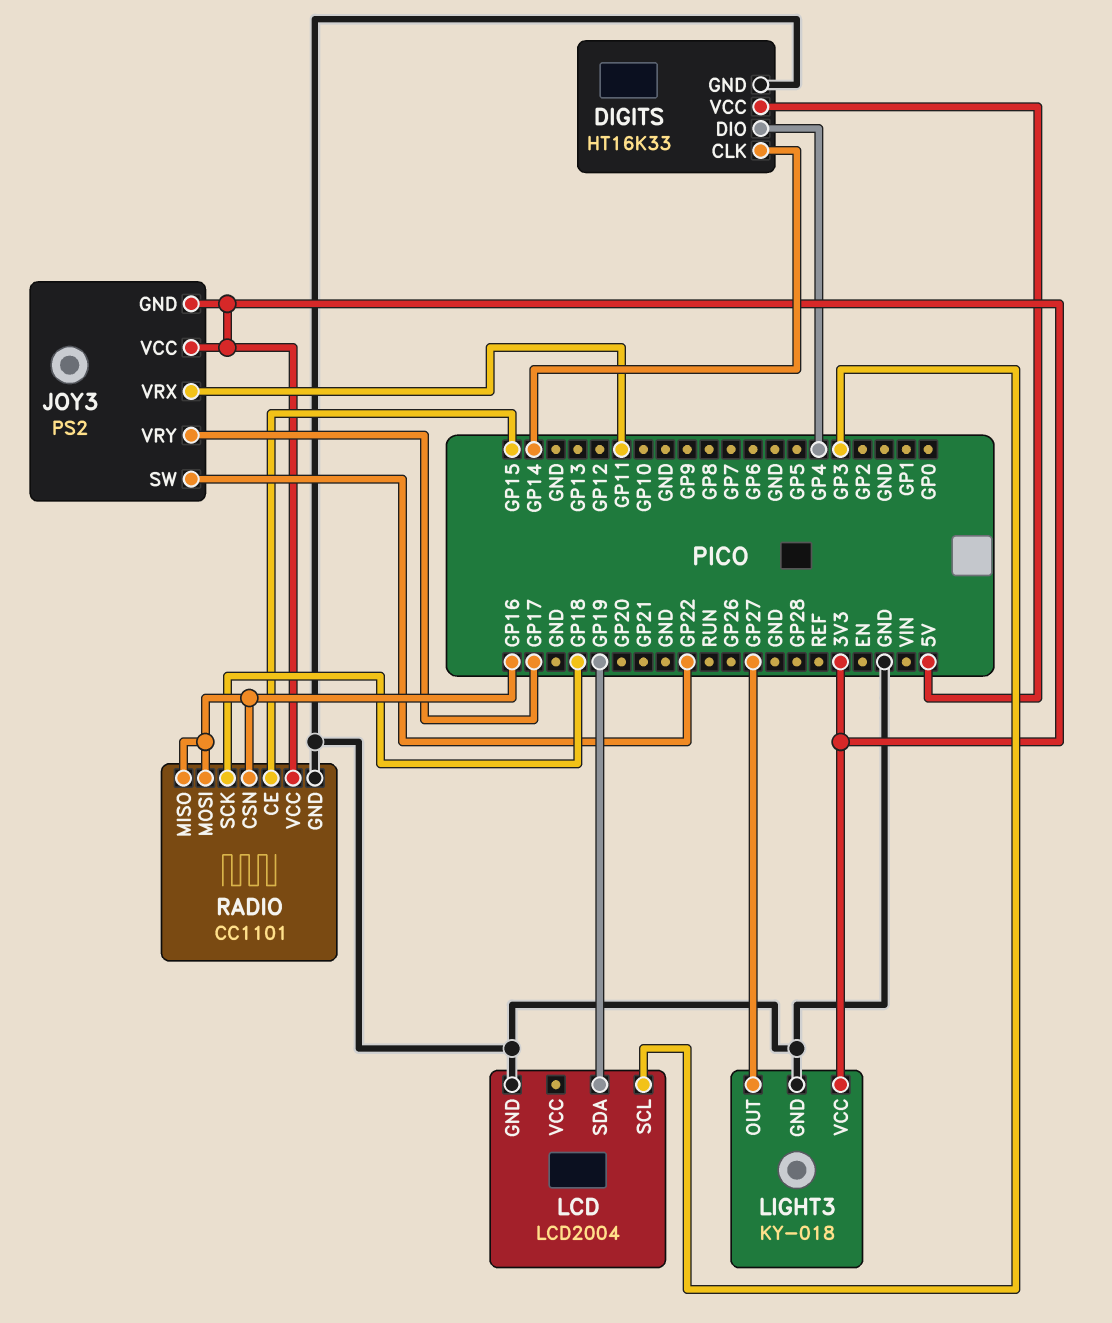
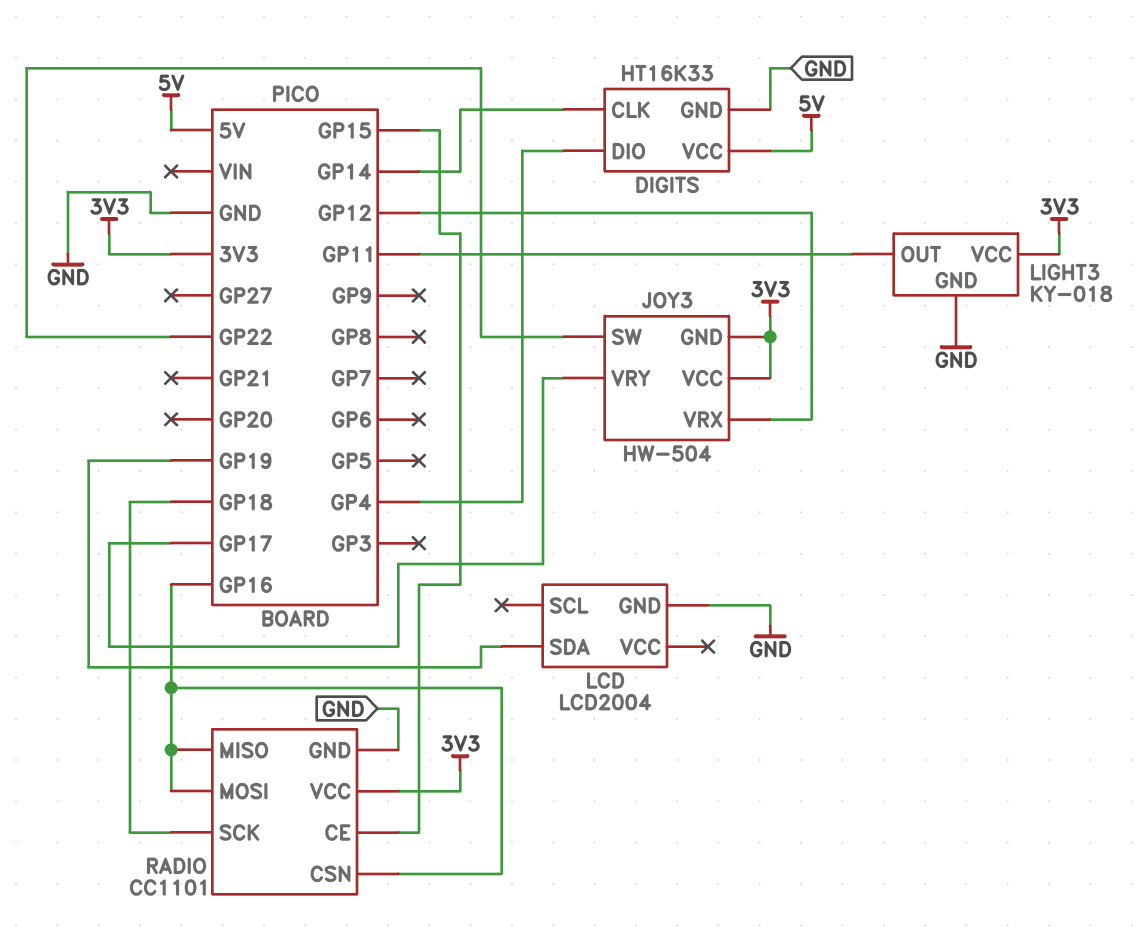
JOY3: PS2 -> HW-504
JOY3 pin VRX: GP11 -> GP12
LCD pin SCL: GP3 -> none
LIGHT3 pin OUT: GP27 -> GP11

